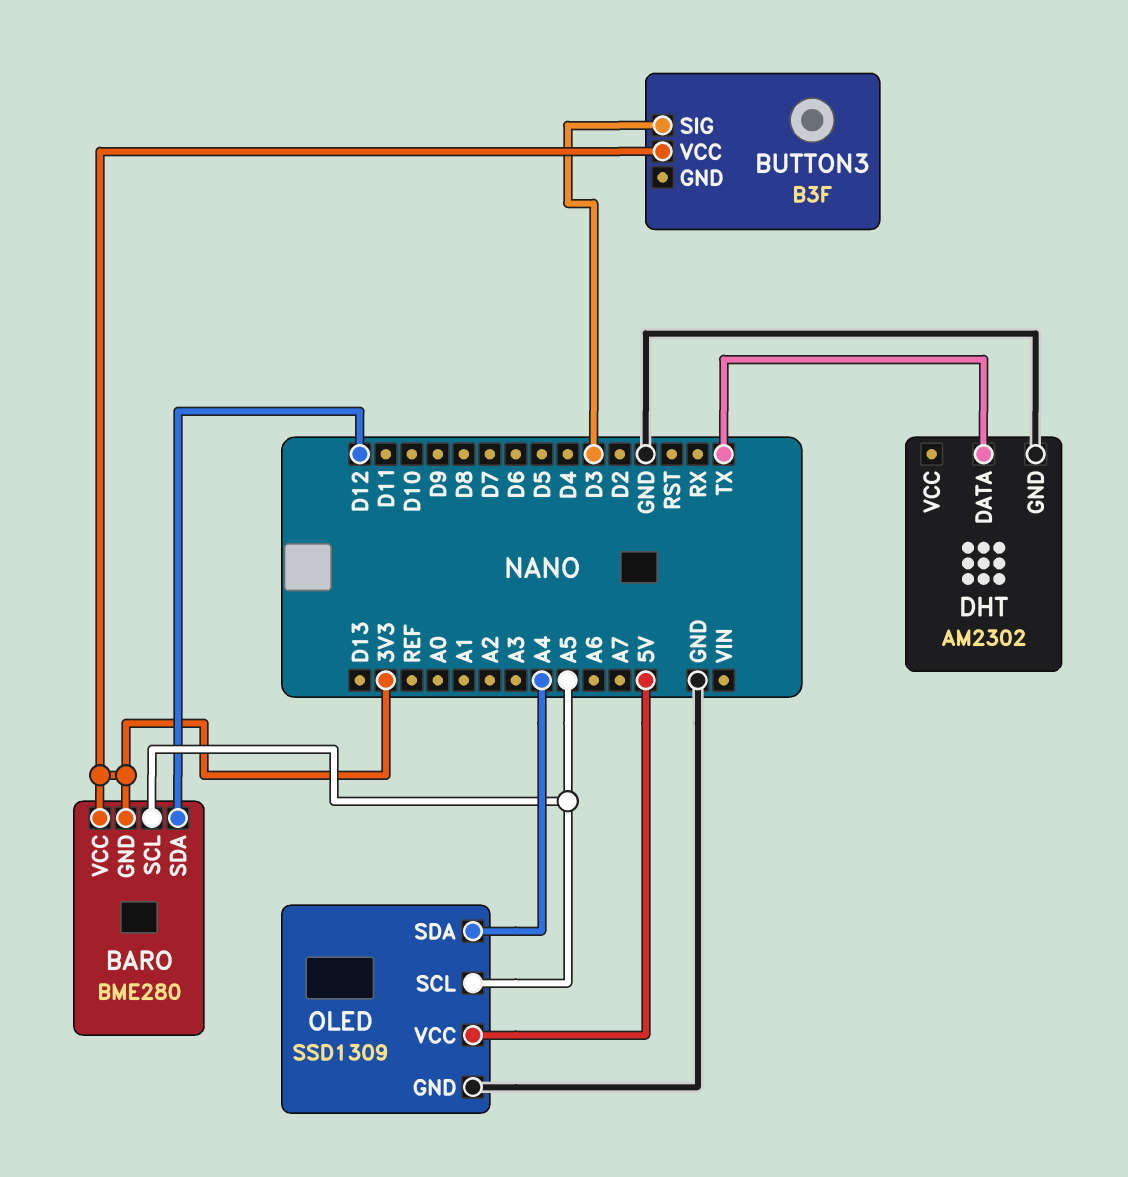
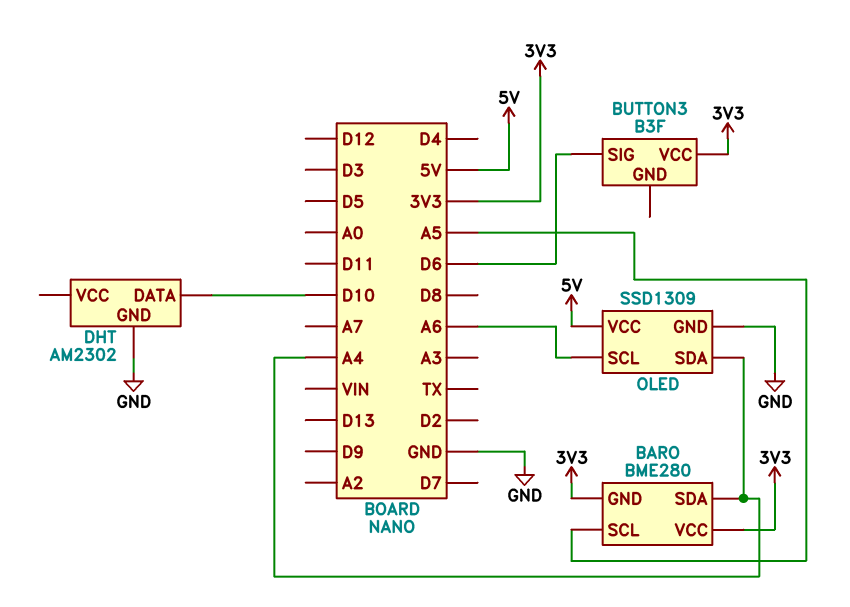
BARO pin SDA: D12 -> A4
BUTTON3 pin SIG: D3 -> D6
DHT pin DATA: TX -> D10
OLED pin SCL: A5 -> A6

